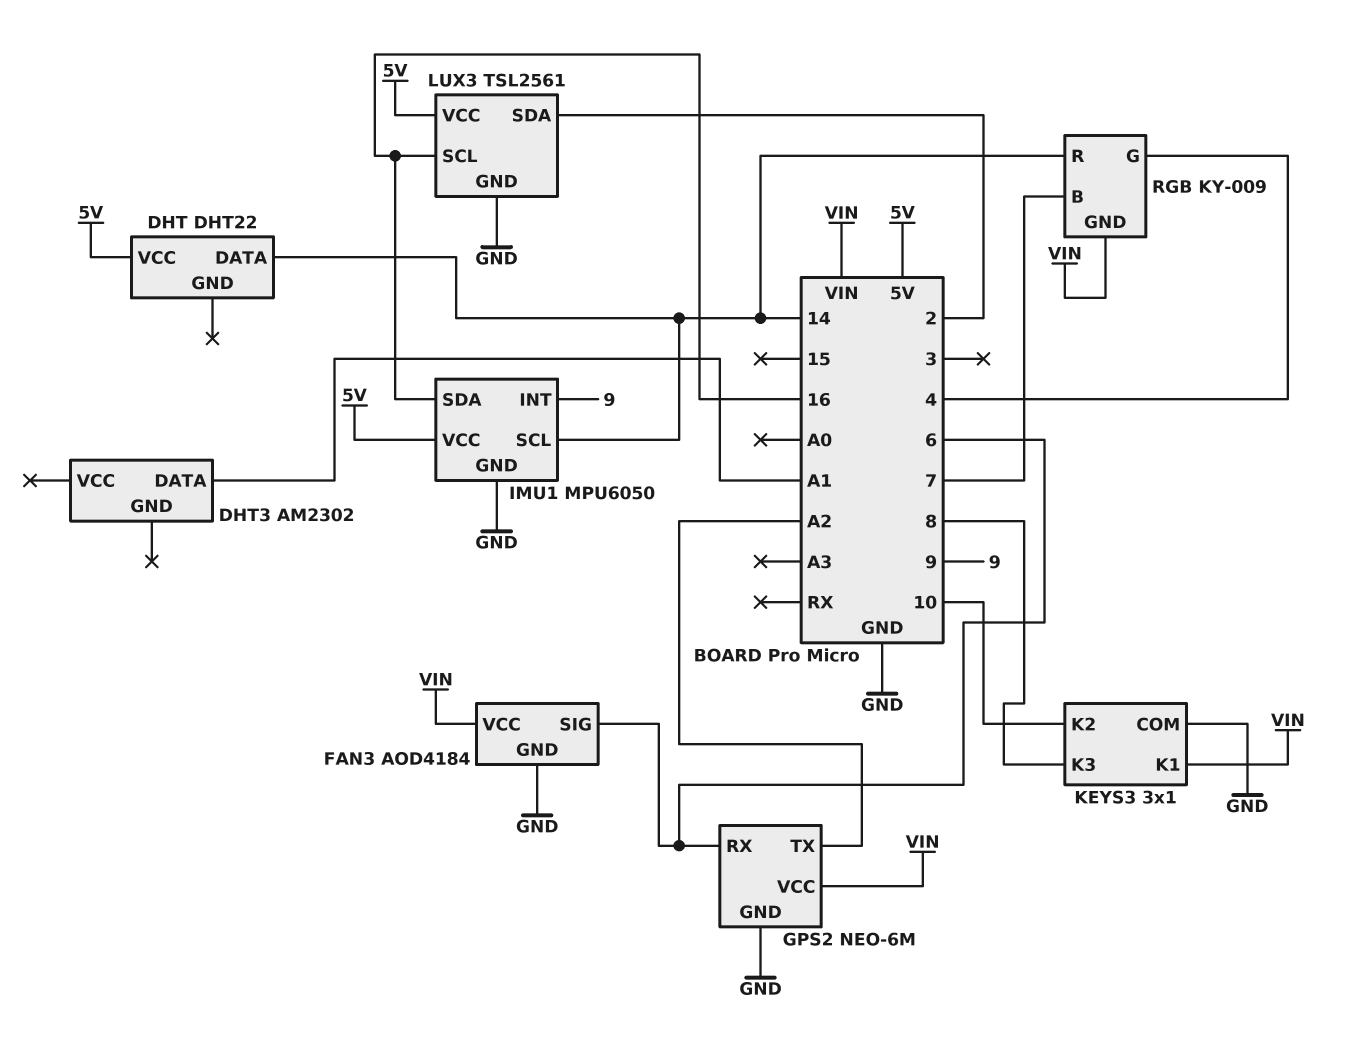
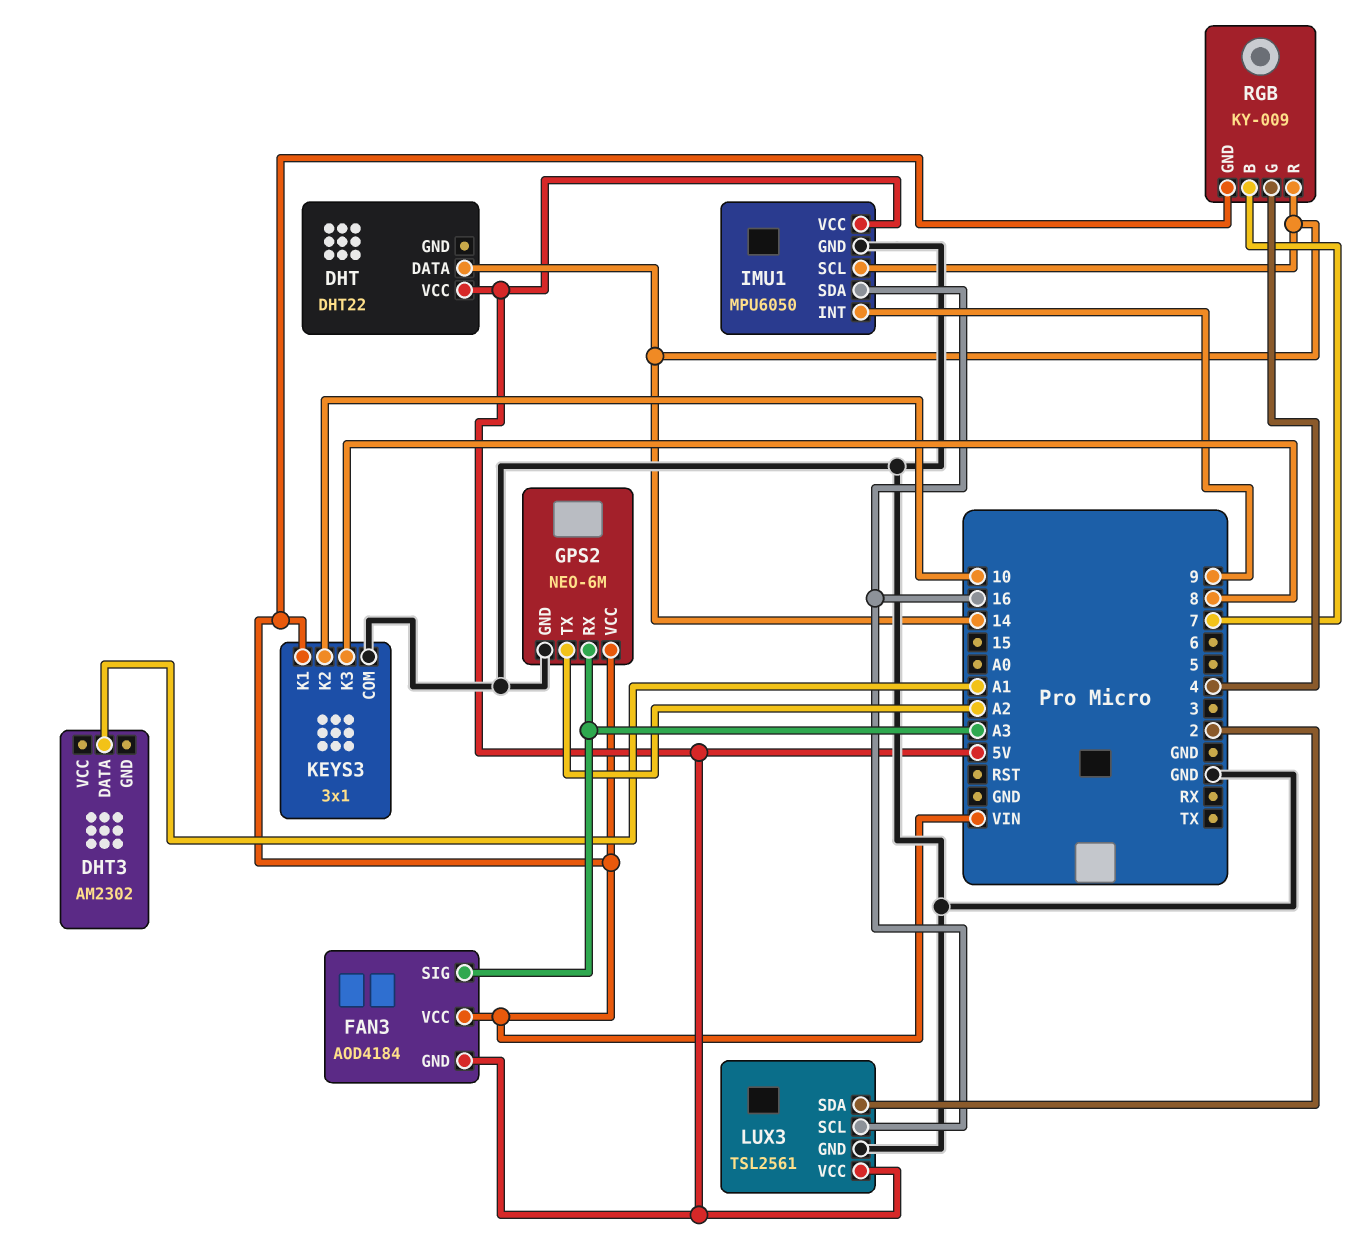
FAN3 pin GND: GND -> 5V
FAN3 pin SIG: 6 -> A3
GPS2 pin RX: 6 -> A3

